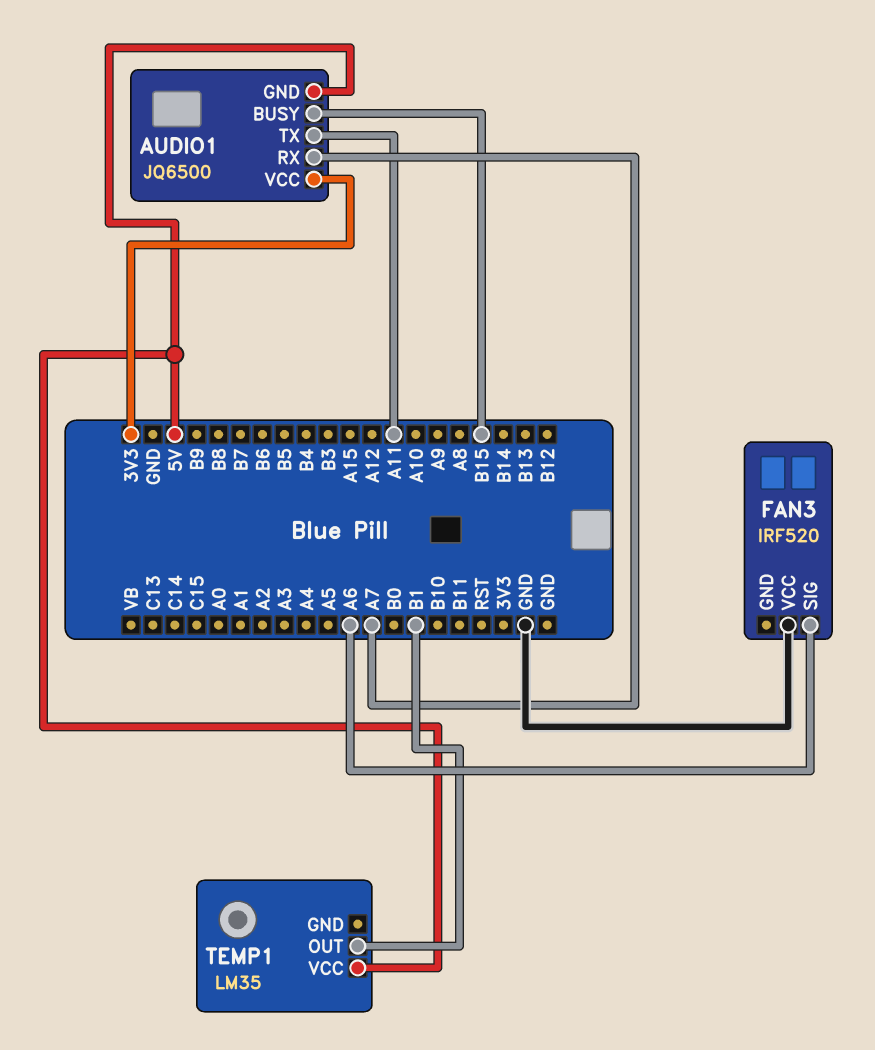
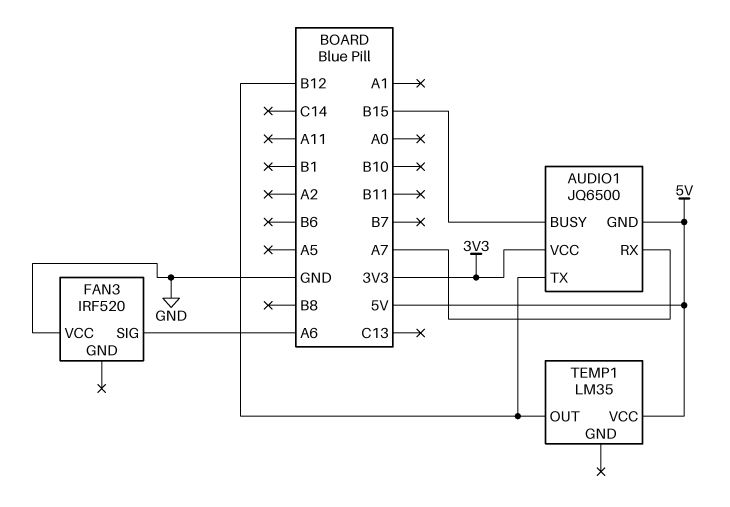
AUDIO1 pin TX: A11 -> B12
TEMP1 pin OUT: B1 -> B12

